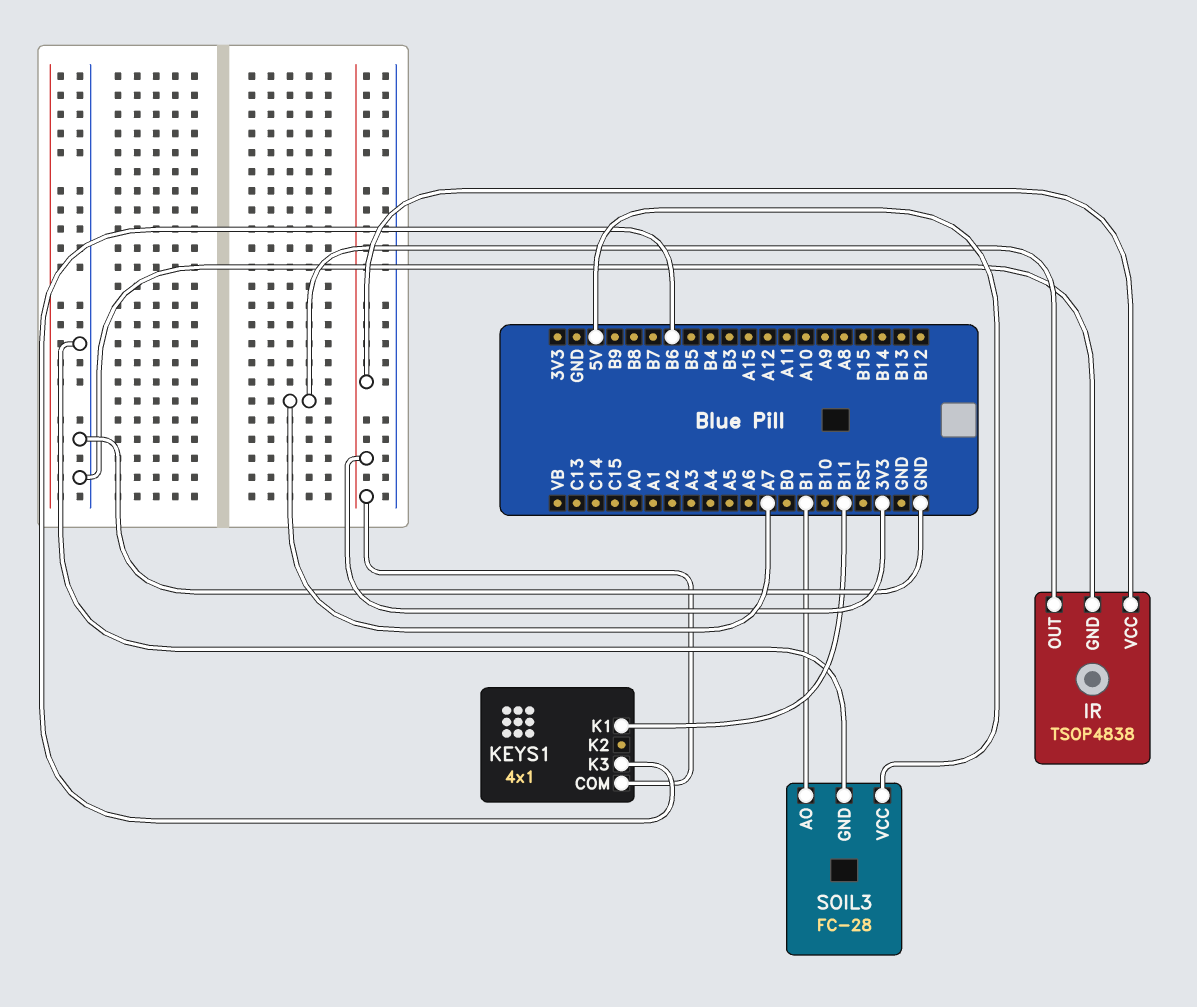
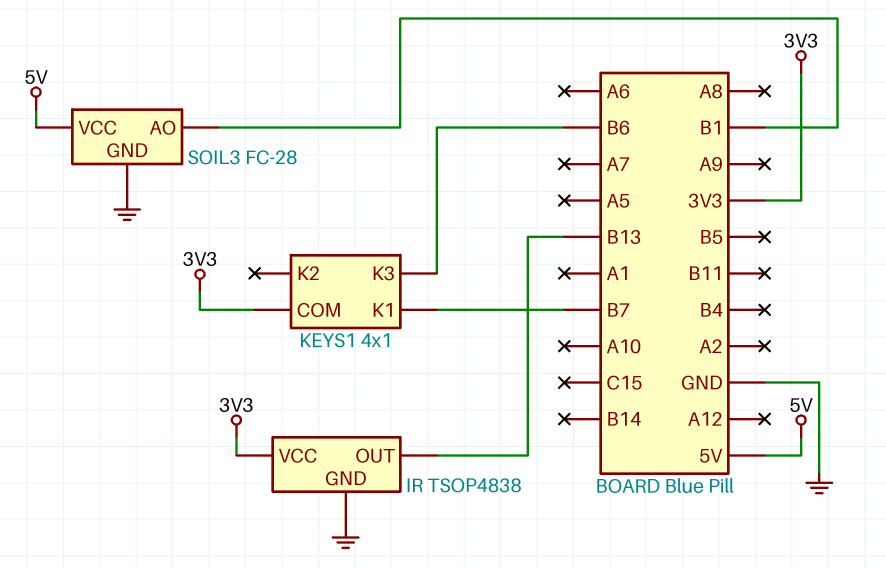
IR pin OUT: A7 -> B13
KEYS1 pin K1: B11 -> B7

